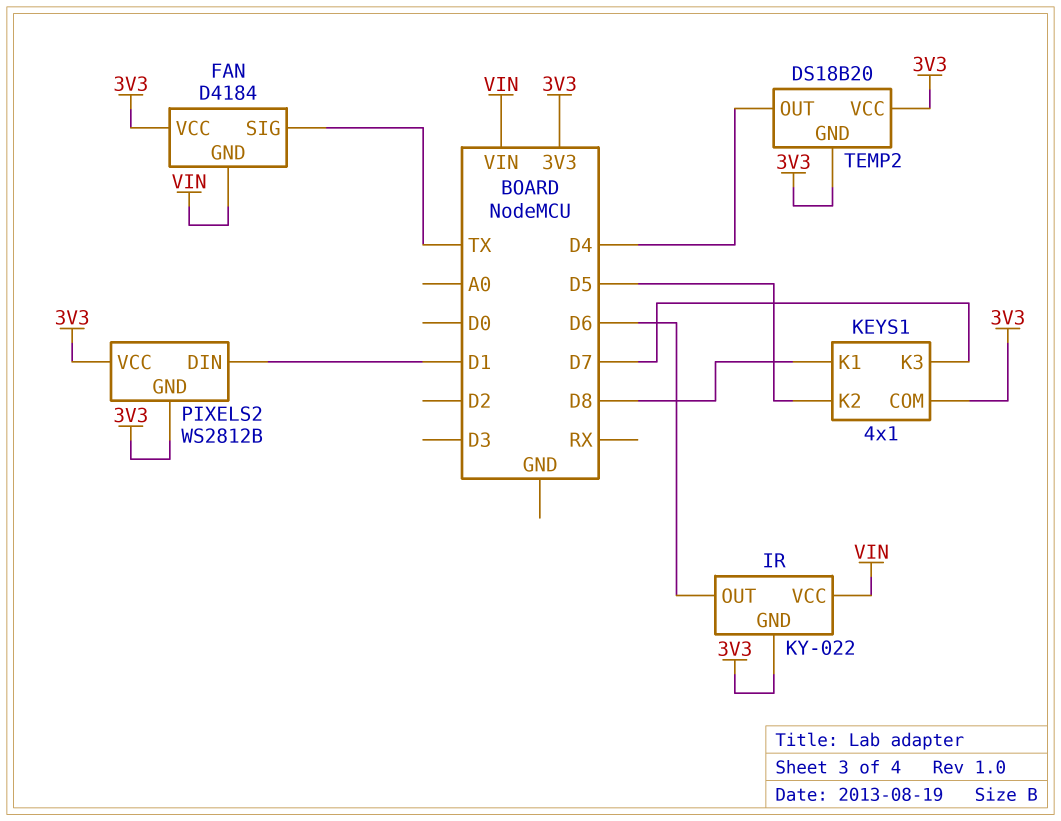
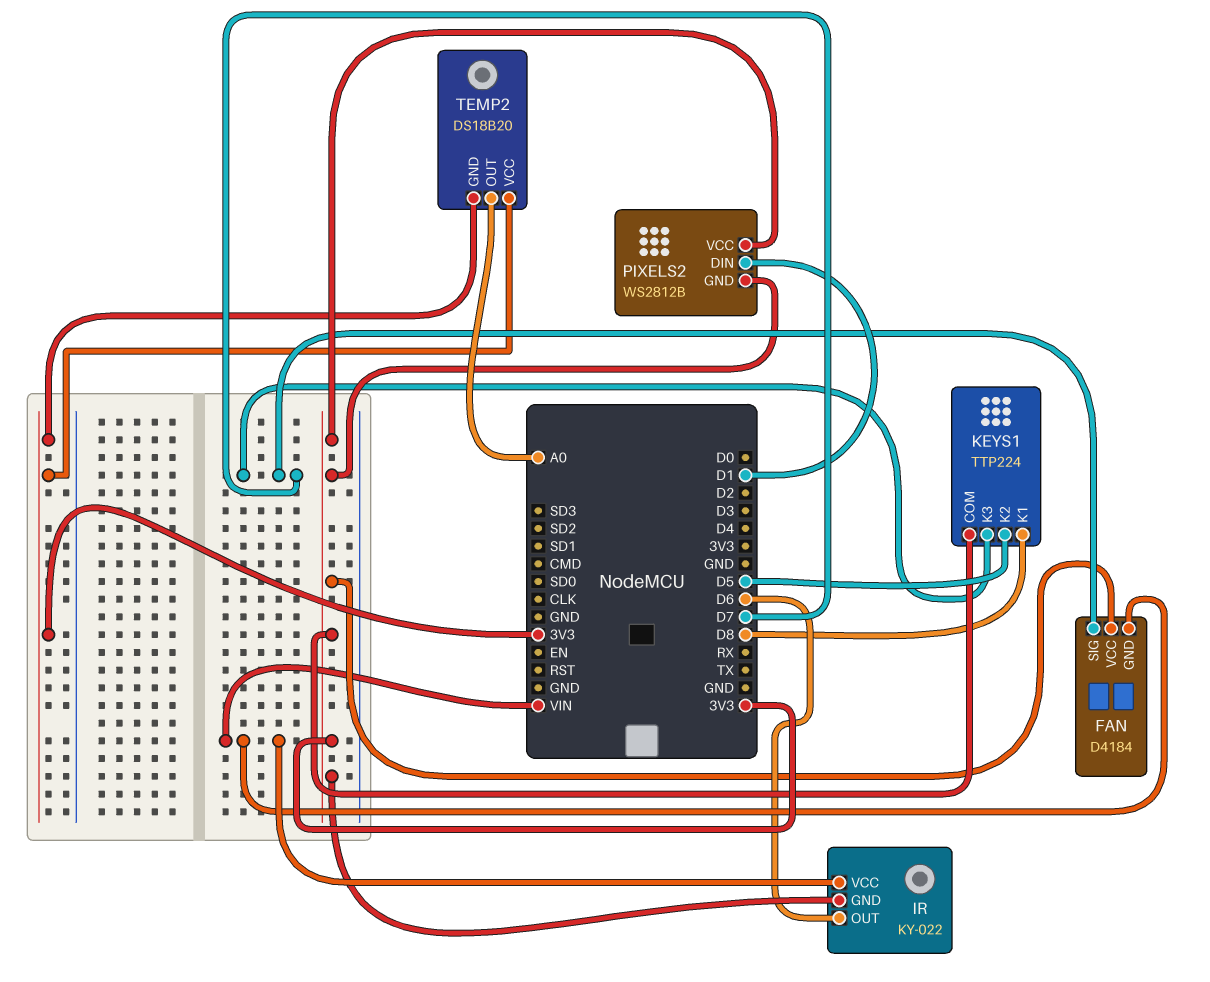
FAN pin SIG: TX -> D7
KEYS1: 4x1 -> TTP224
TEMP2 pin OUT: D4 -> A0

